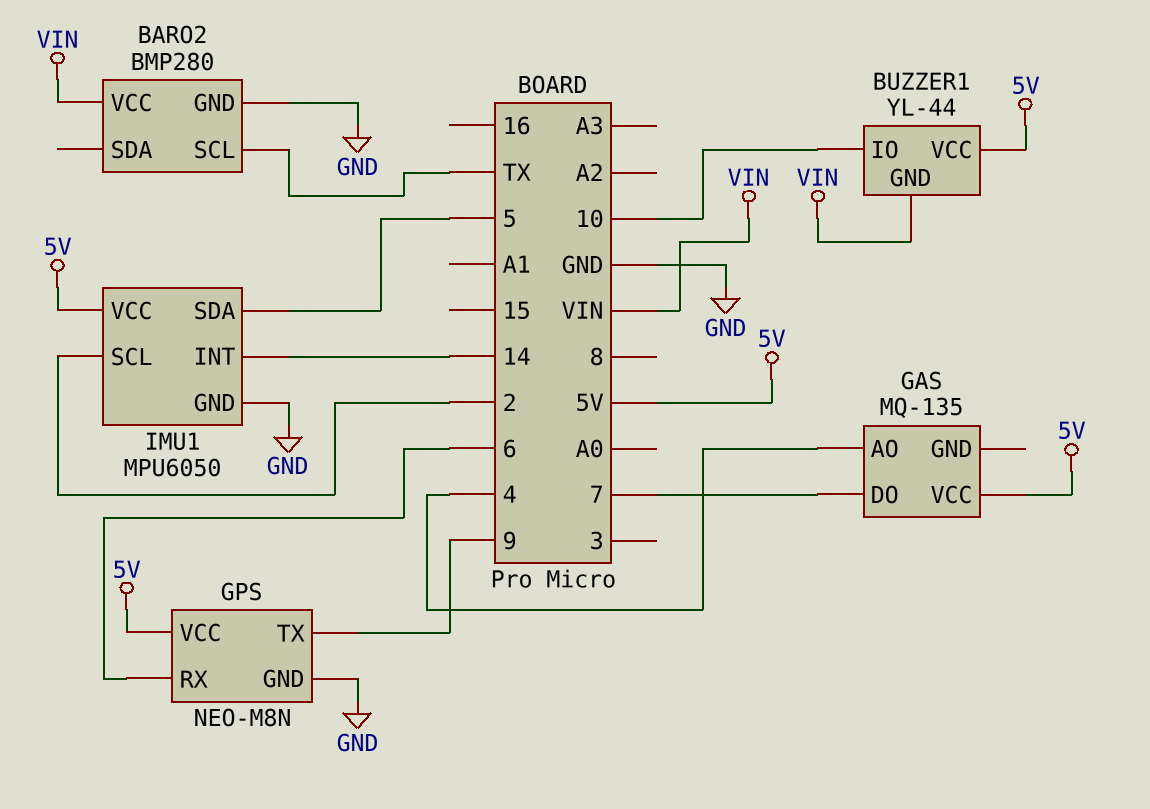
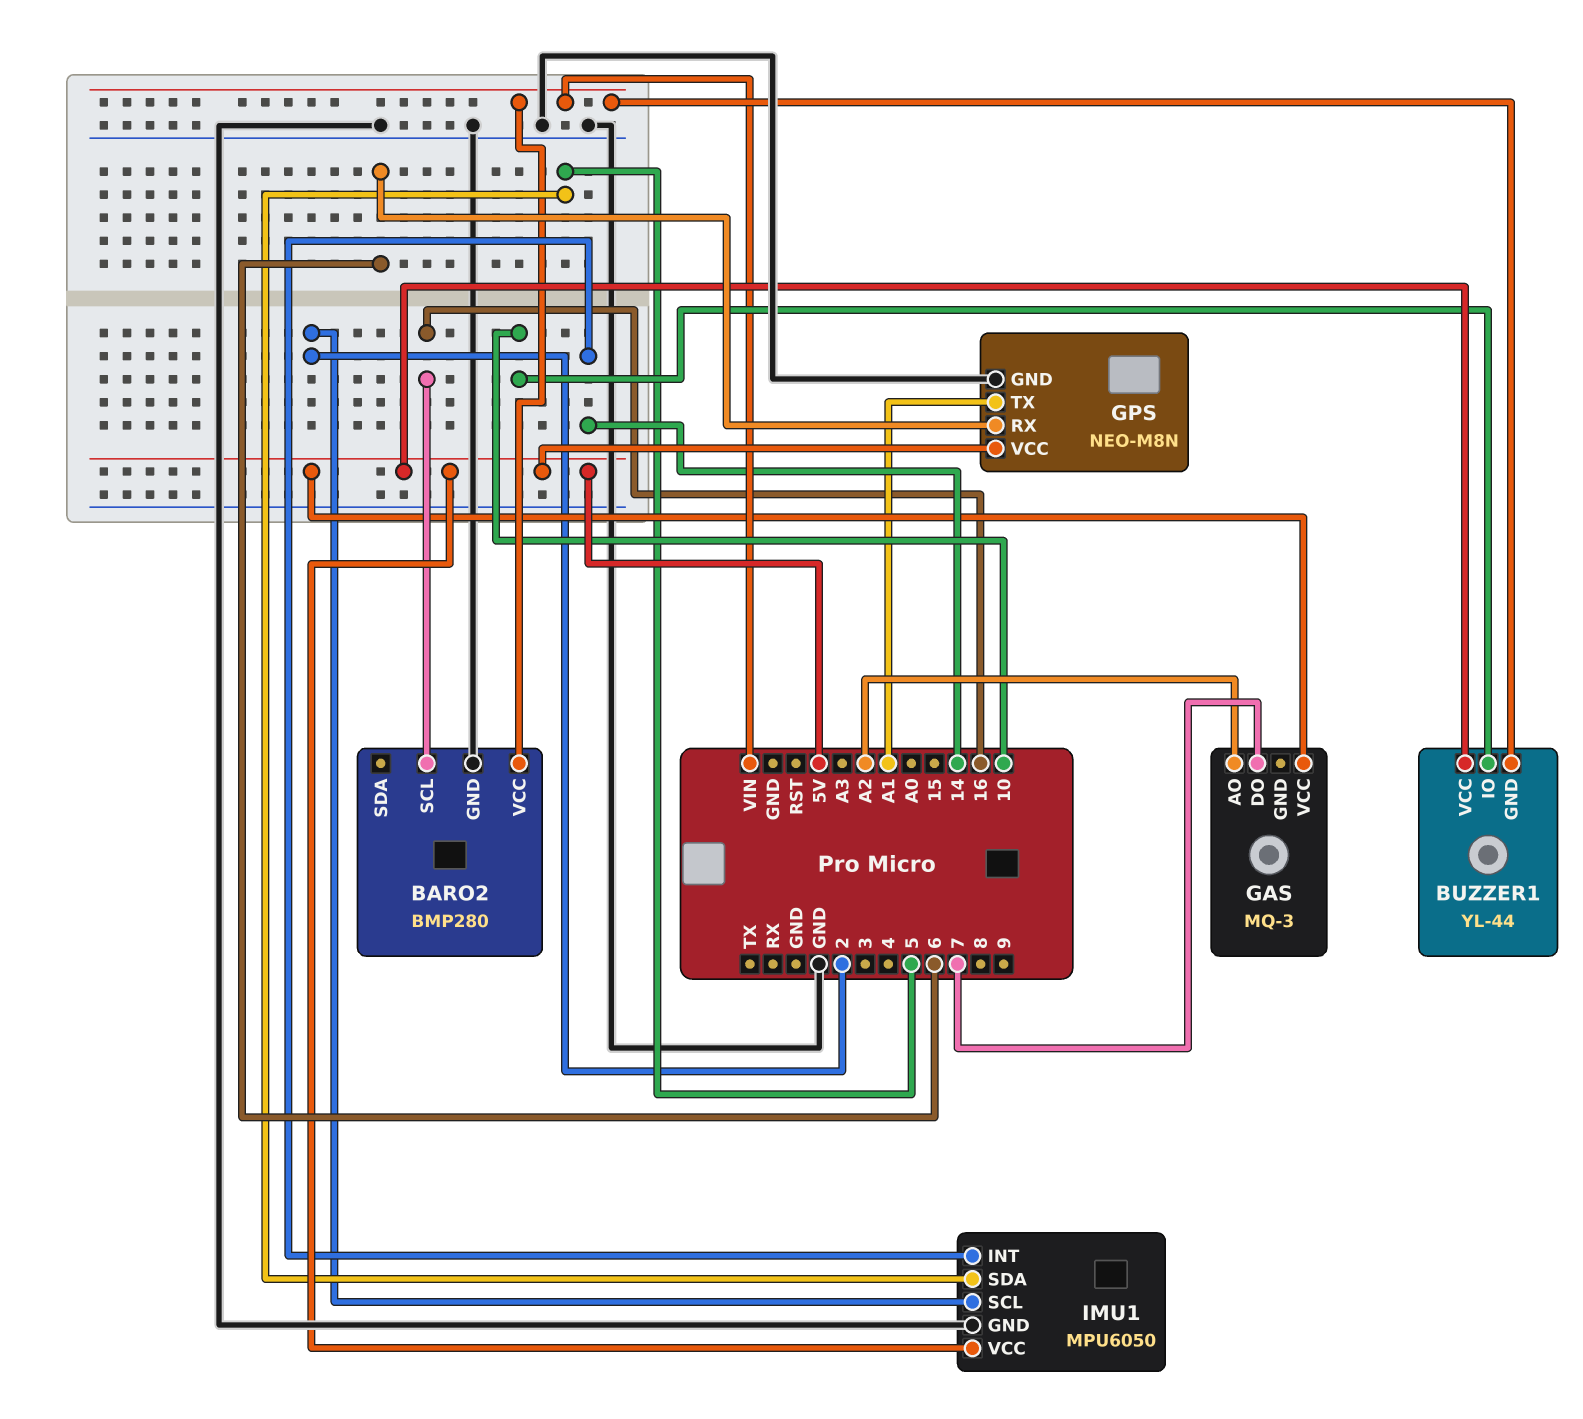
BARO2 pin SCL: TX -> 16
GAS: MQ-135 -> MQ-3
GAS pin AO: 4 -> A2
GPS pin TX: 9 -> A1

